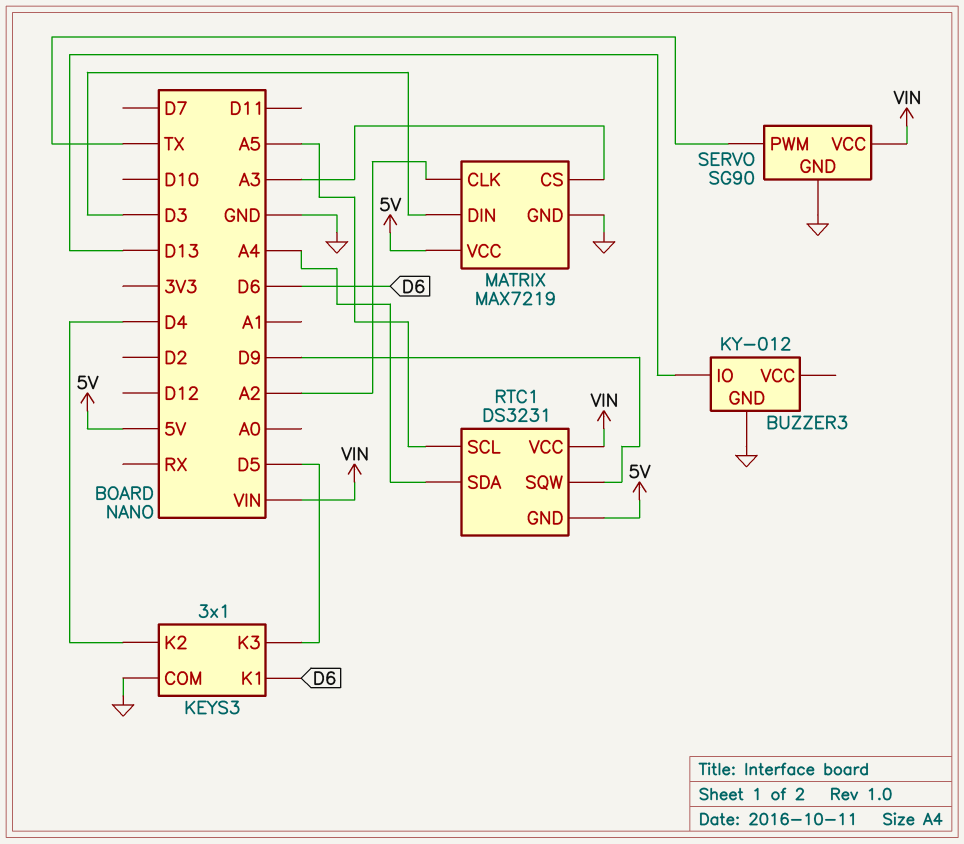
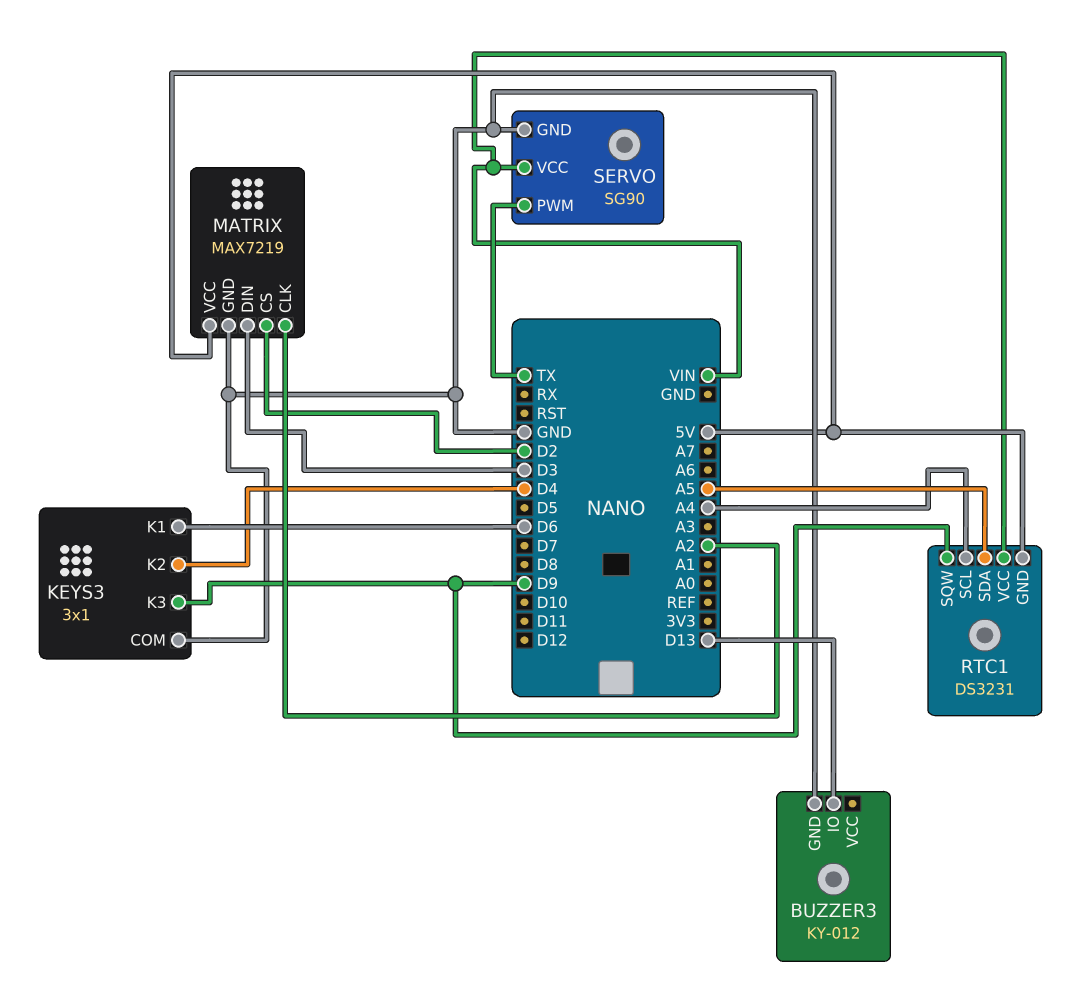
KEYS3 pin K3: D5 -> D9
MATRIX pin CS: A3 -> D2
RTC1 pin SCL: A5 -> A4
RTC1 pin SDA: A4 -> A5

